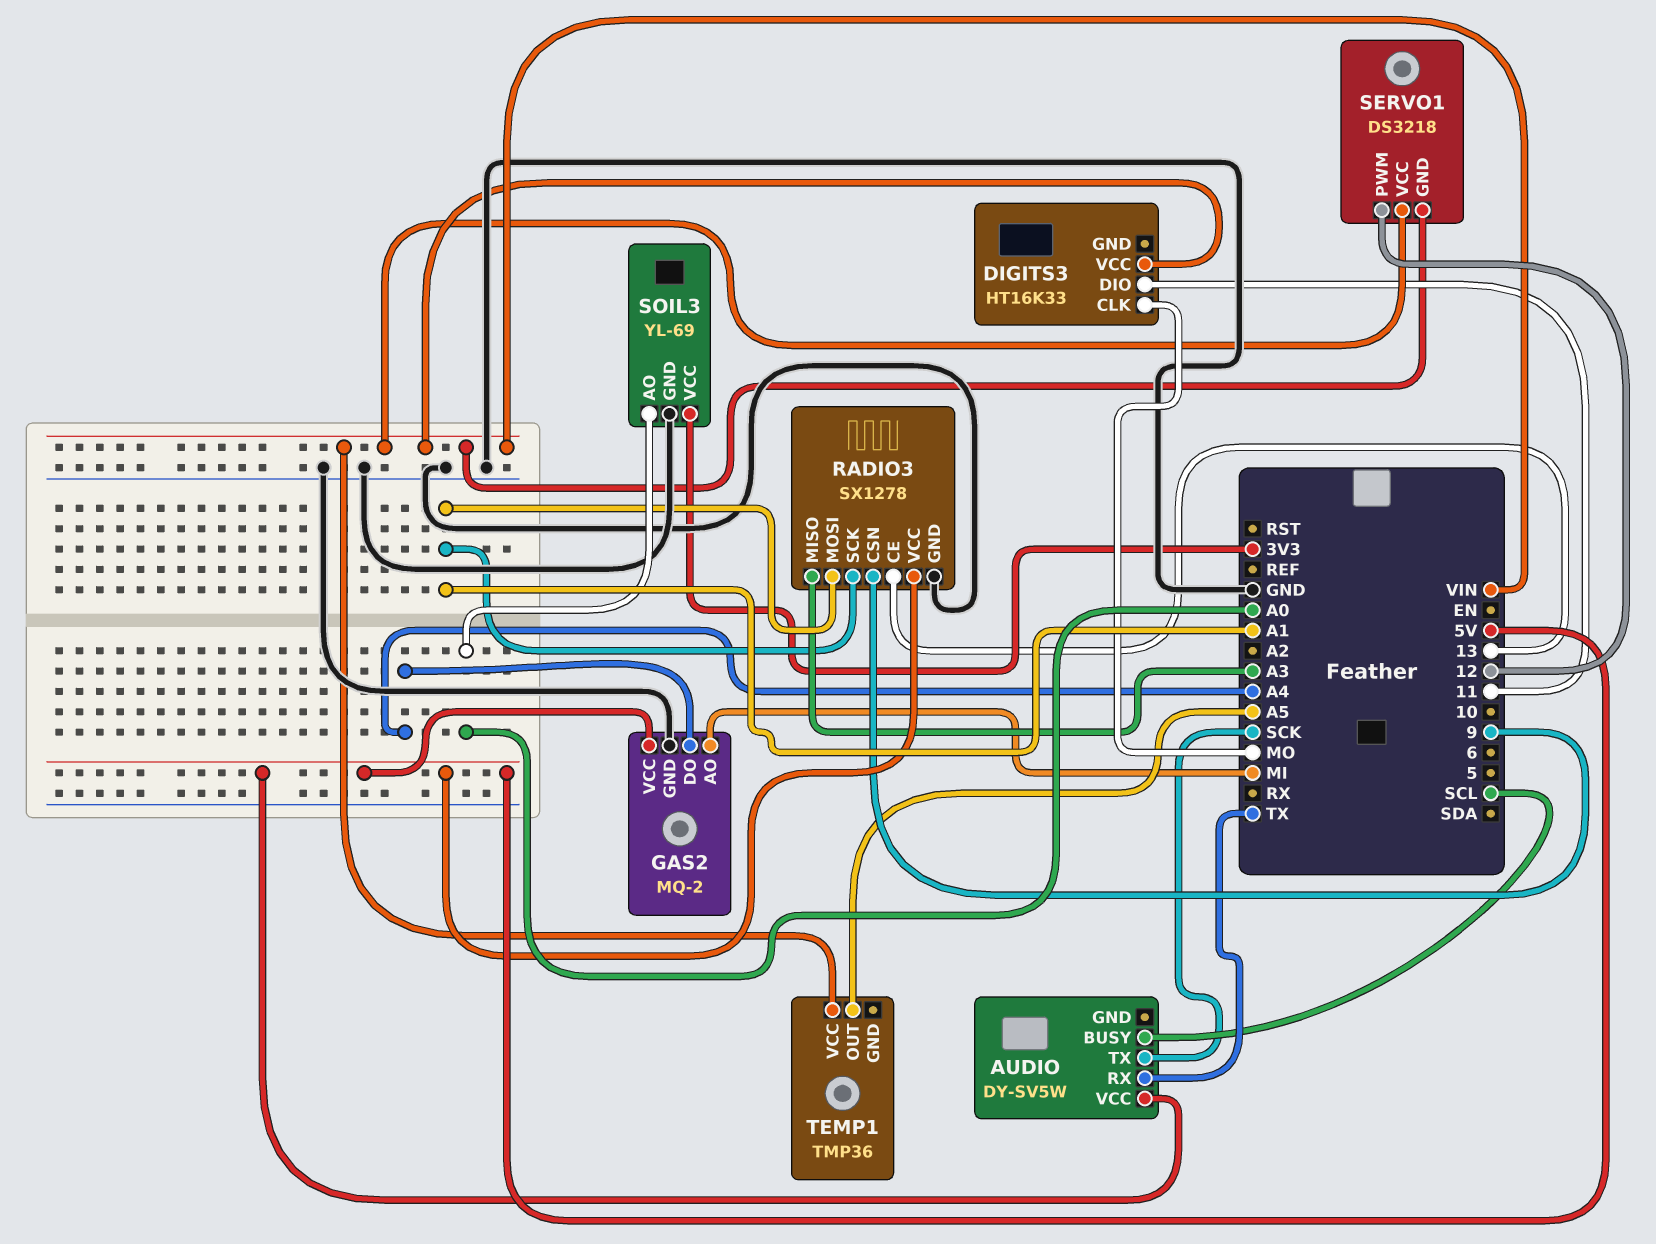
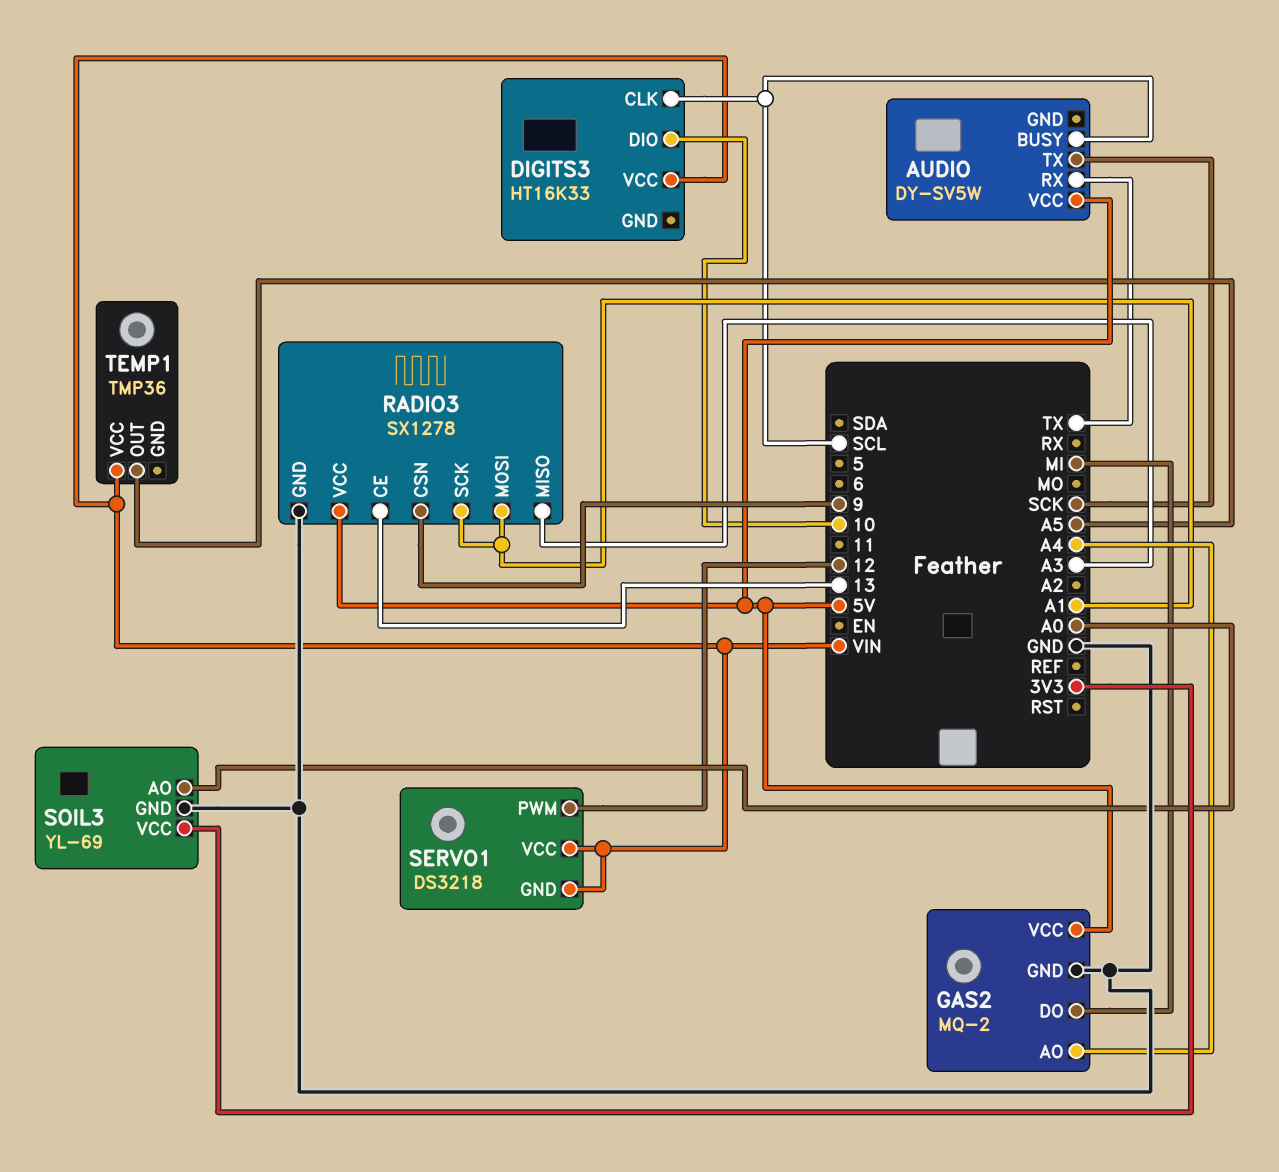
DIGITS3 pin CLK: MO -> SCL
DIGITS3 pin DIO: 11 -> 10
GAS2 pin AO: MI -> A4
GAS2 pin DO: A4 -> MI

